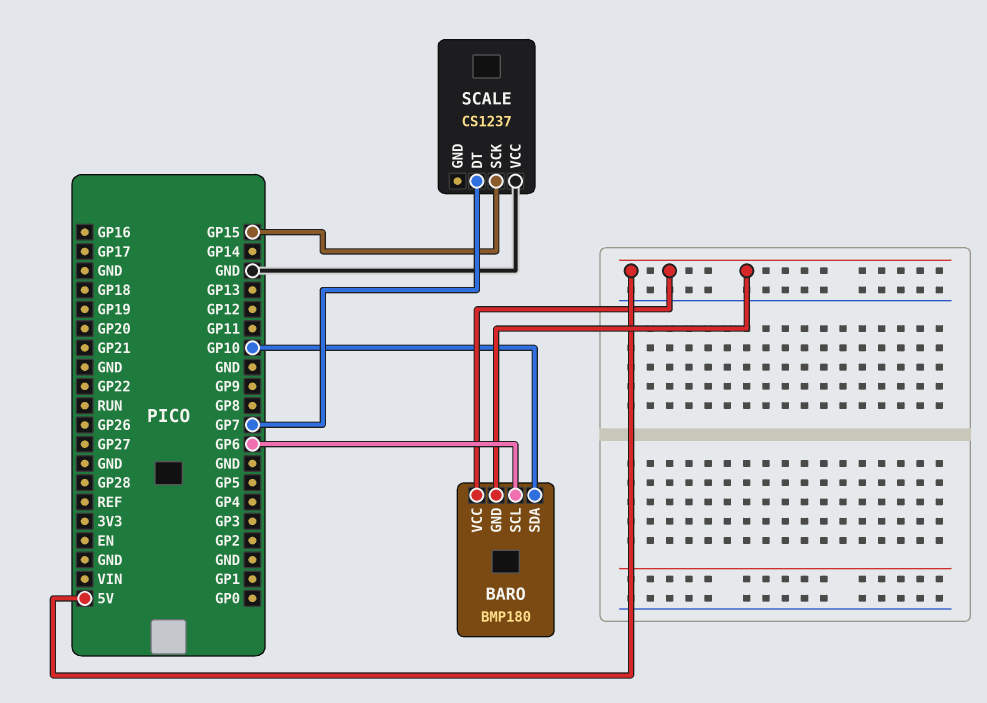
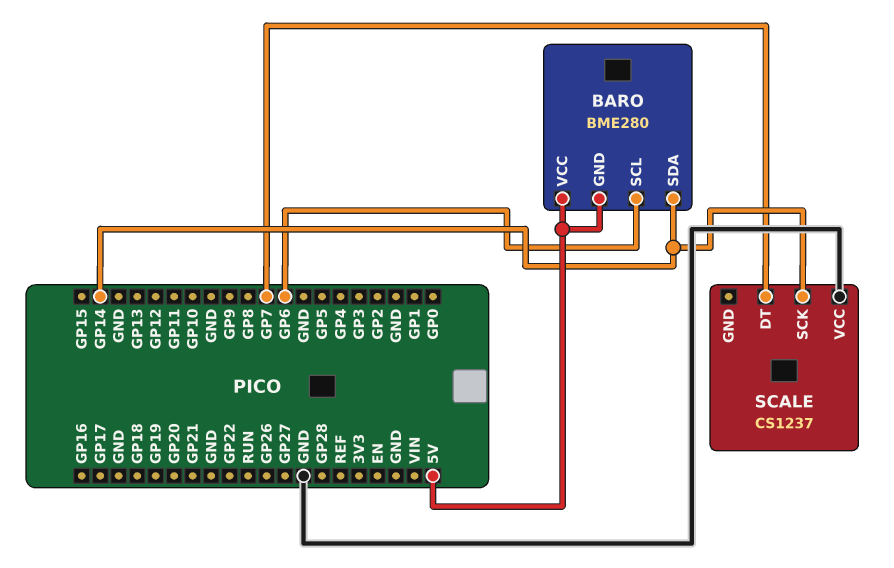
BARO: BMP180 -> BME280
BARO pin SDA: GP10 -> GP14
SCALE pin SCK: GP15 -> GP14

